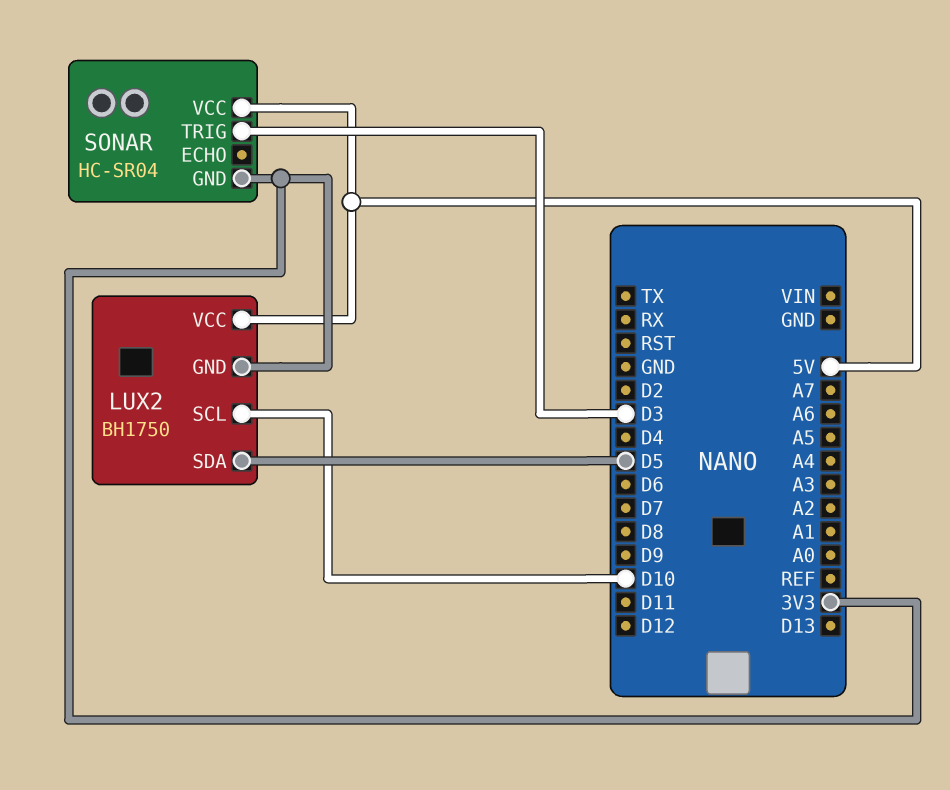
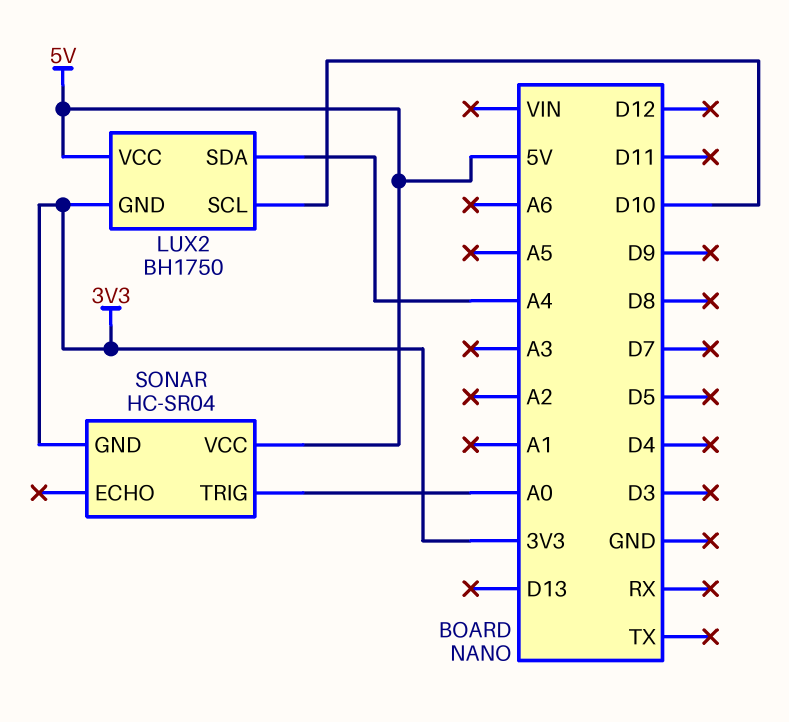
LUX2 pin SDA: D5 -> A4
SONAR pin TRIG: D3 -> A0

